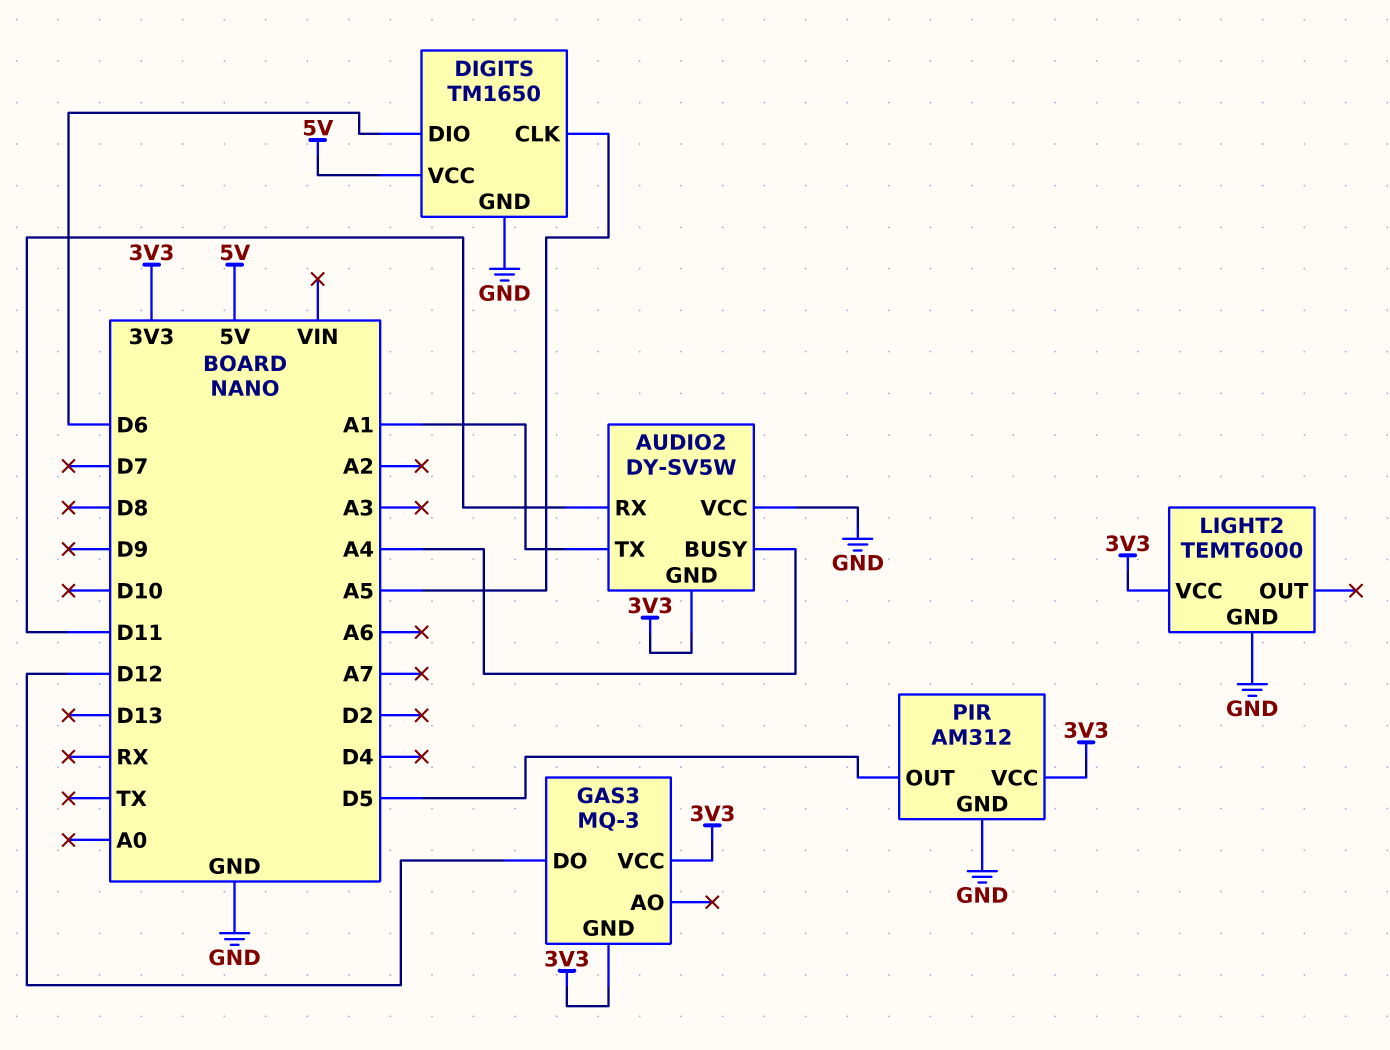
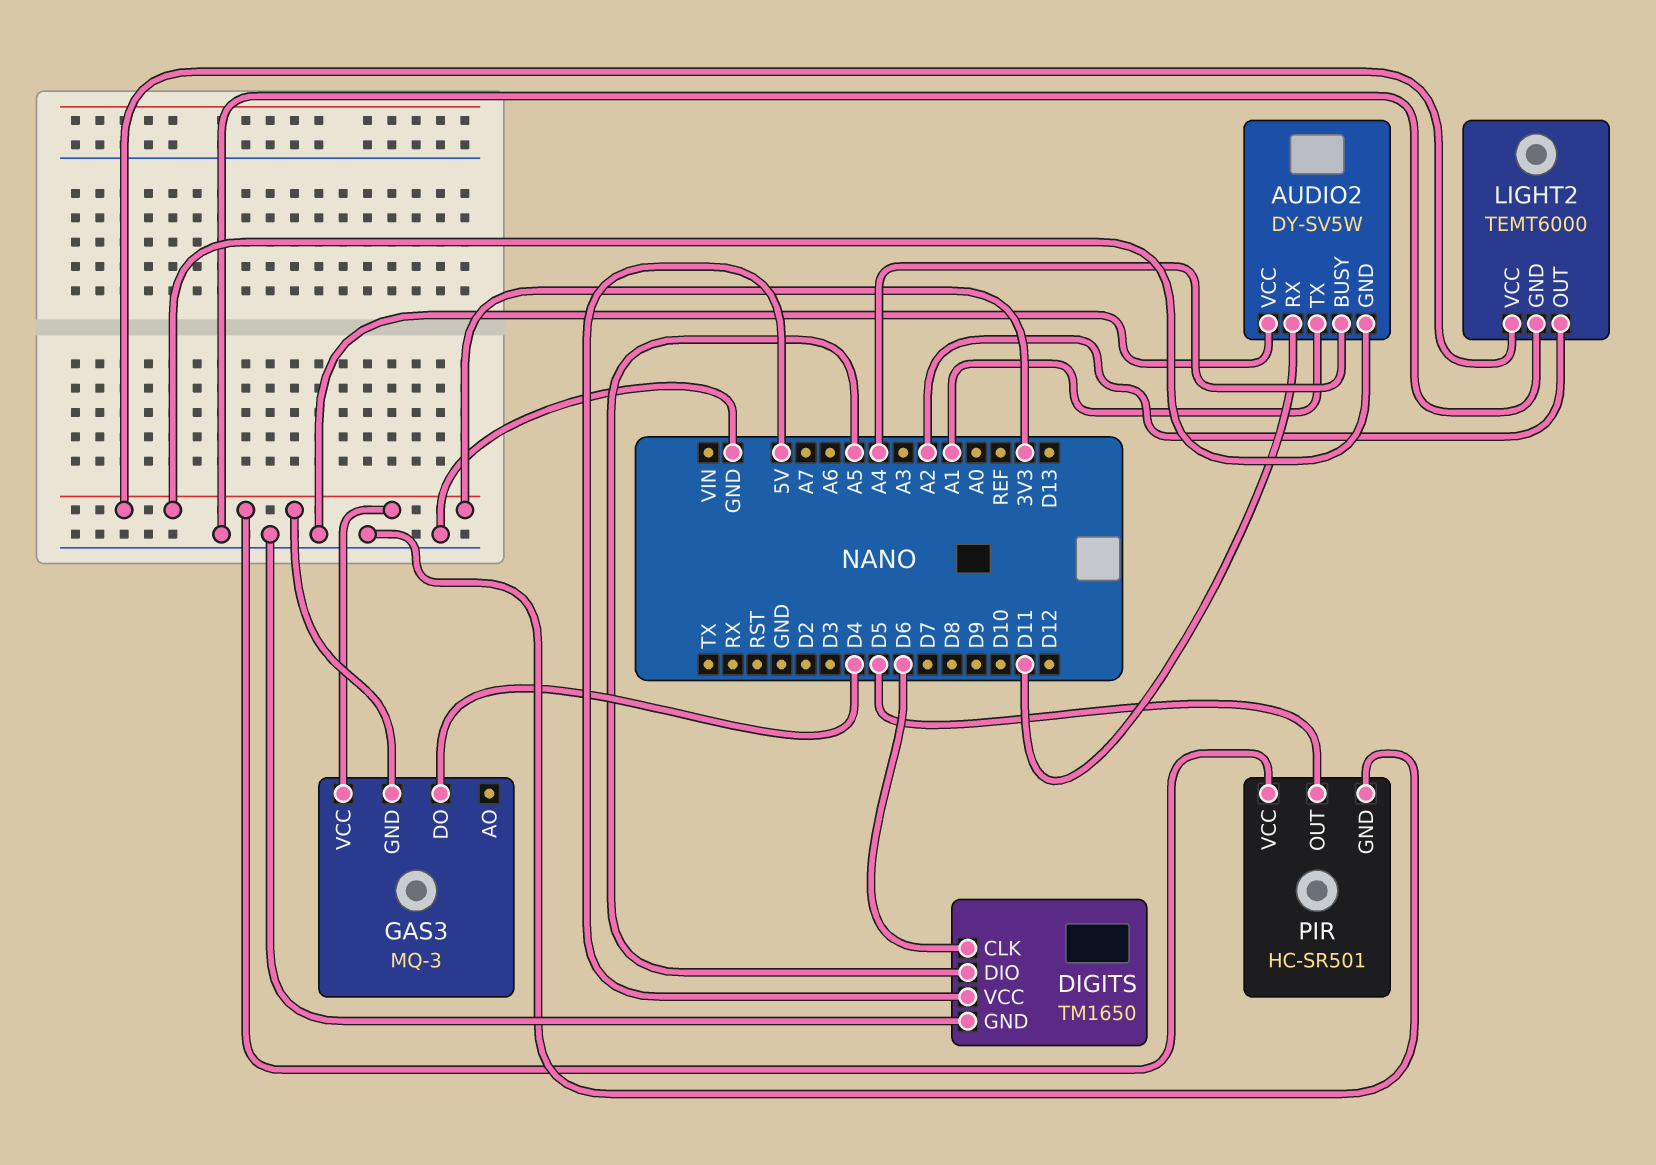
DIGITS pin CLK: A5 -> D6
DIGITS pin DIO: D6 -> A5
GAS3 pin DO: D12 -> D4
LIGHT2 pin OUT: none -> A2
PIR: AM312 -> HC-SR501

